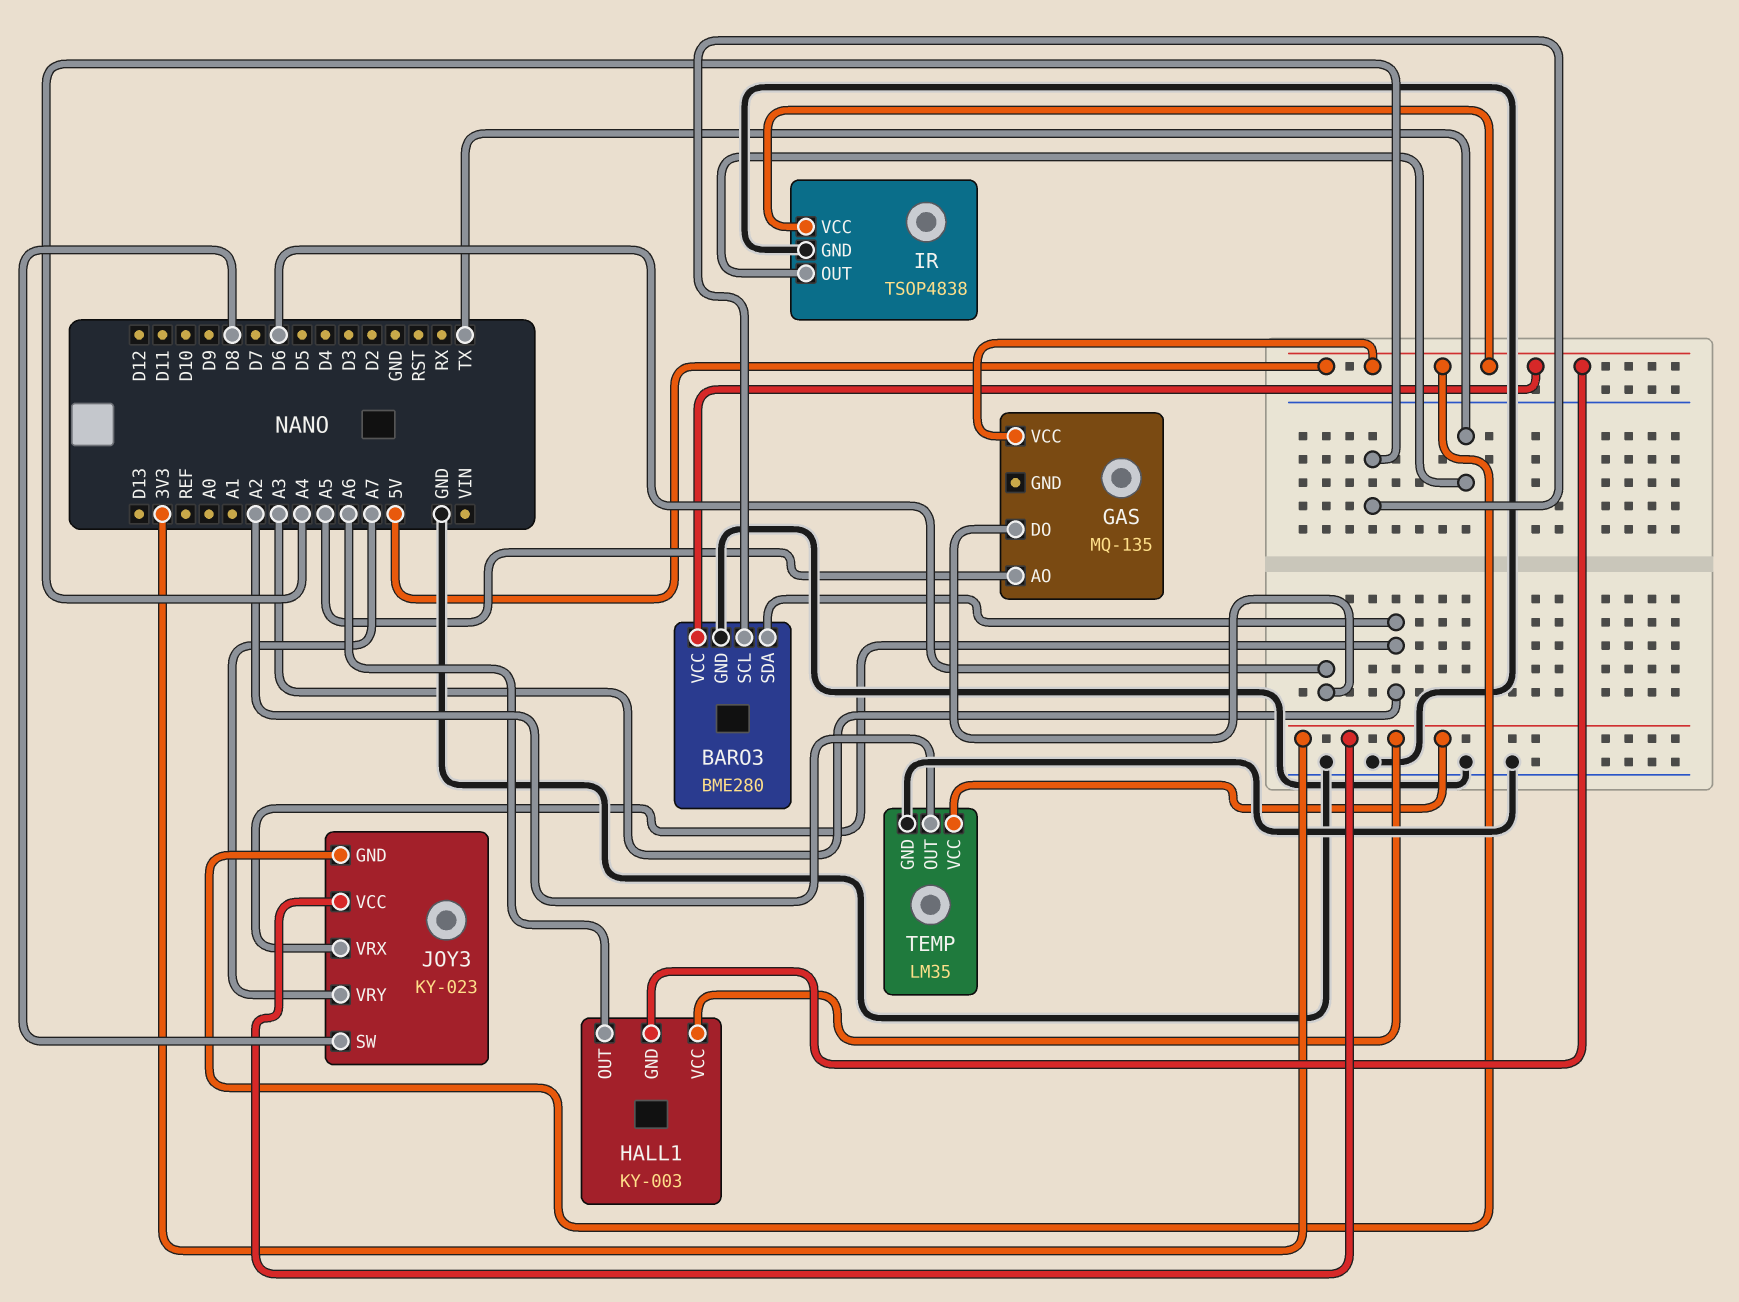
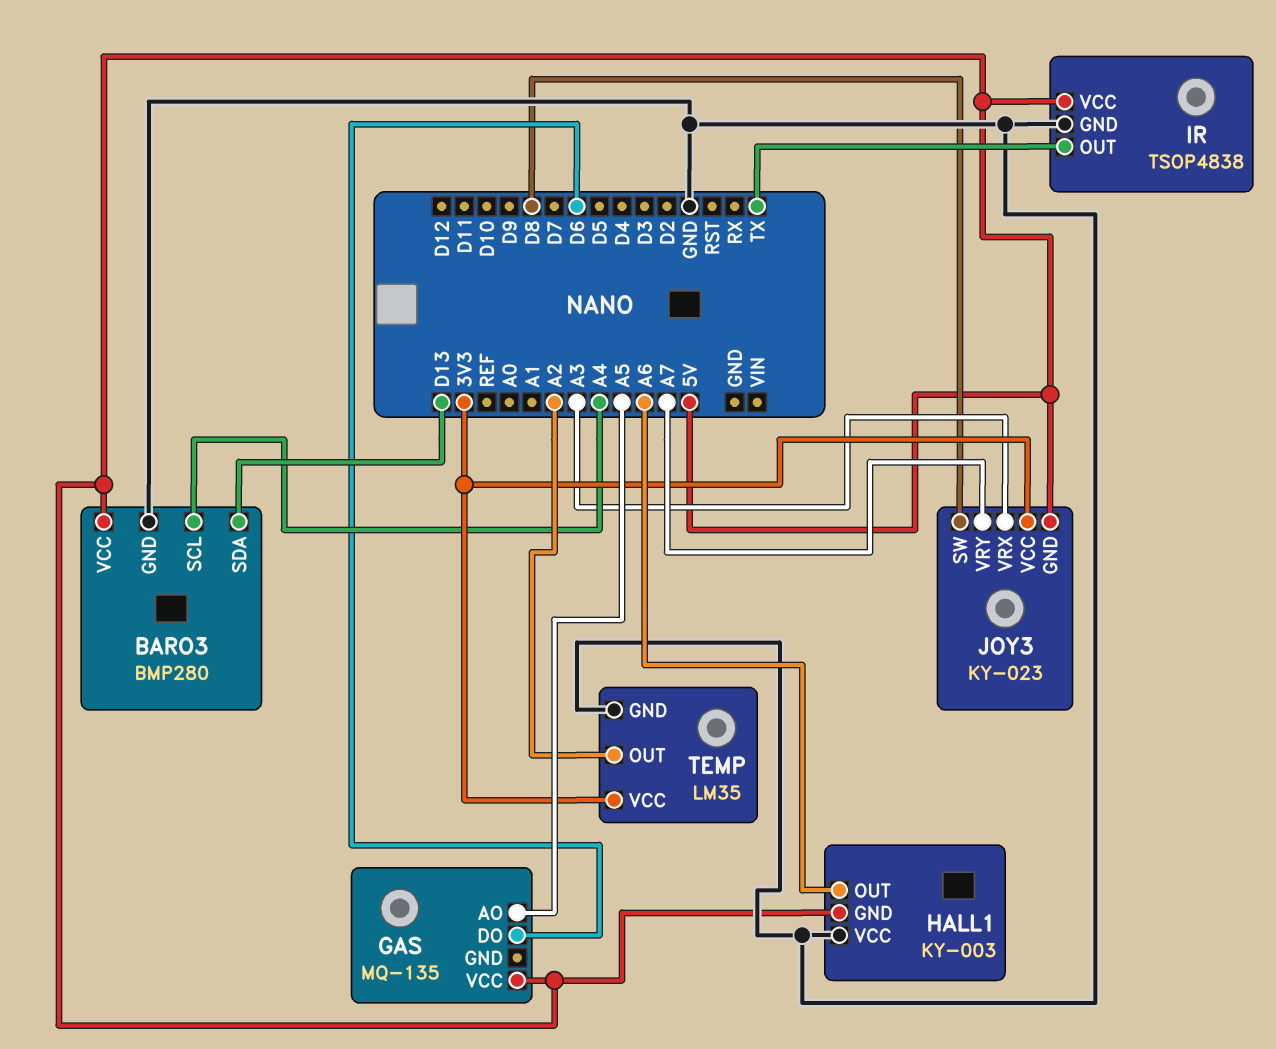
BARO3: BME280 -> BMP280
BARO3 pin SDA: A3 -> D13
HALL1 pin VCC: 3V3 -> GND

